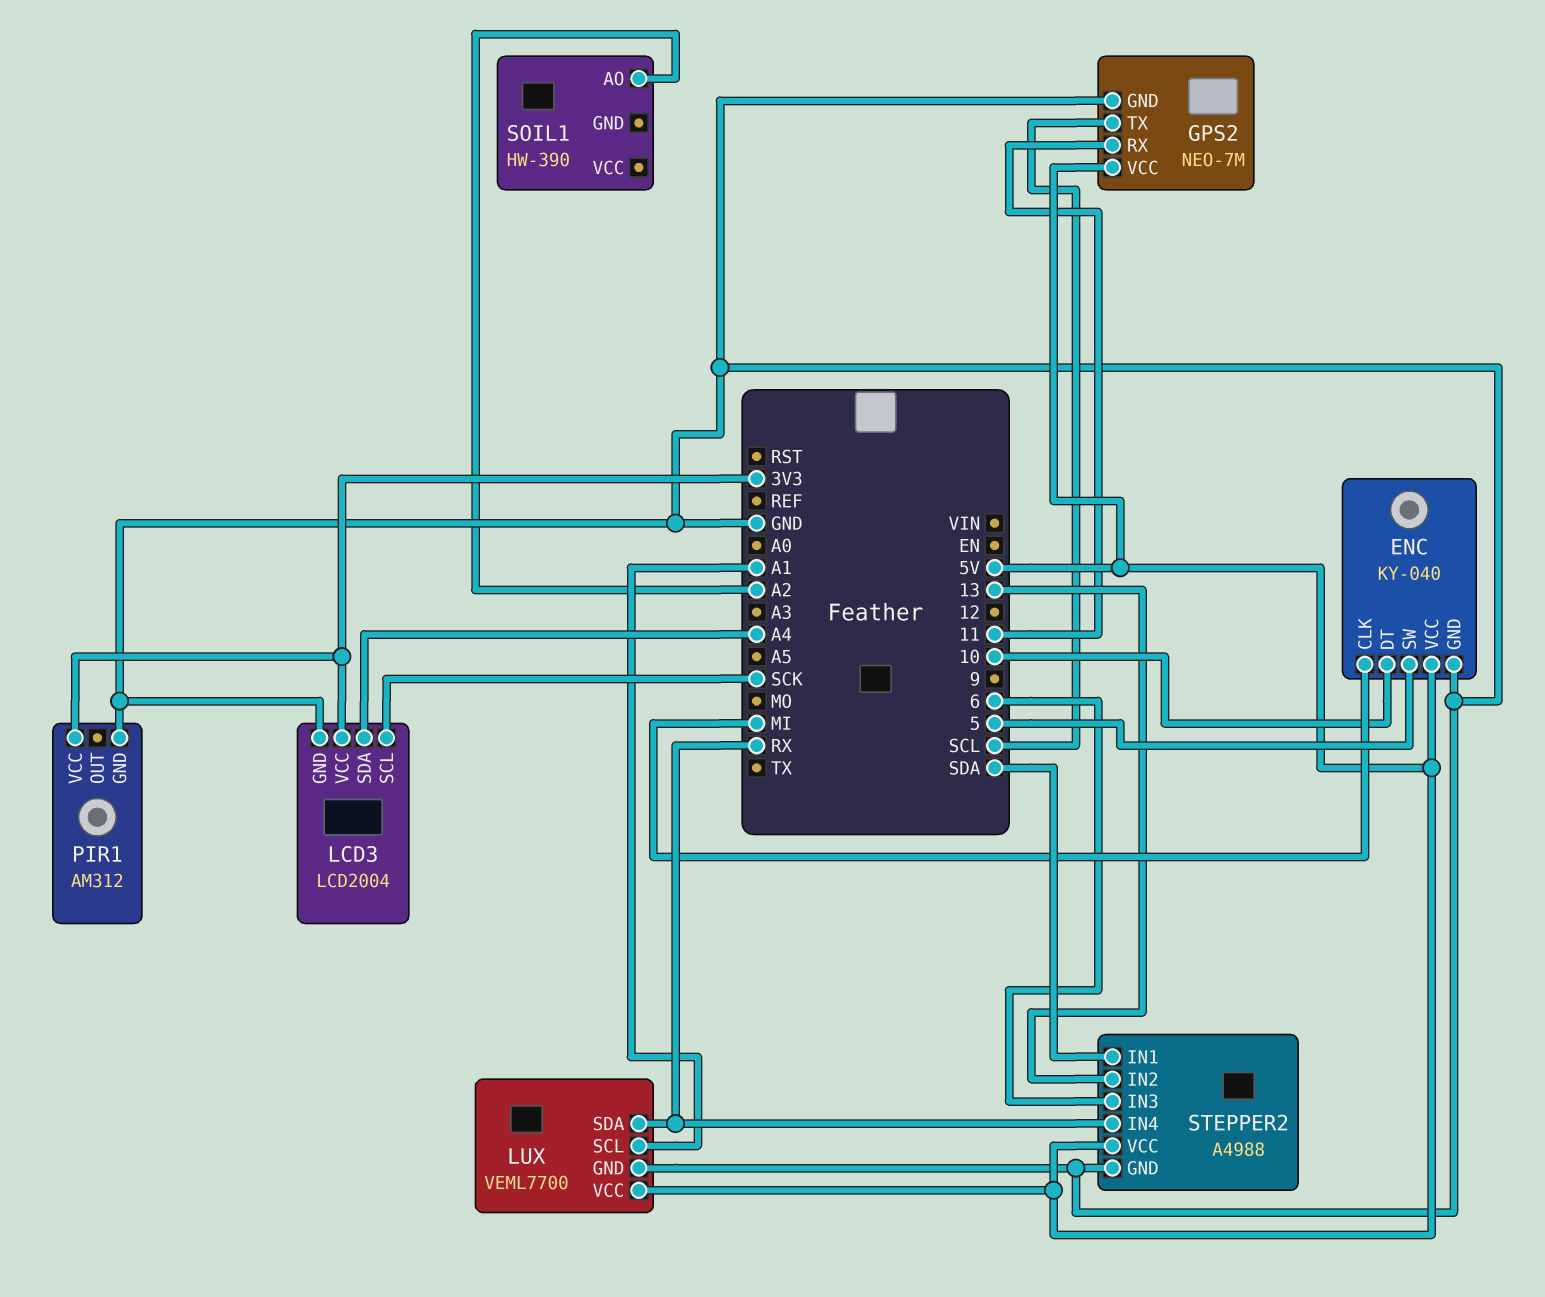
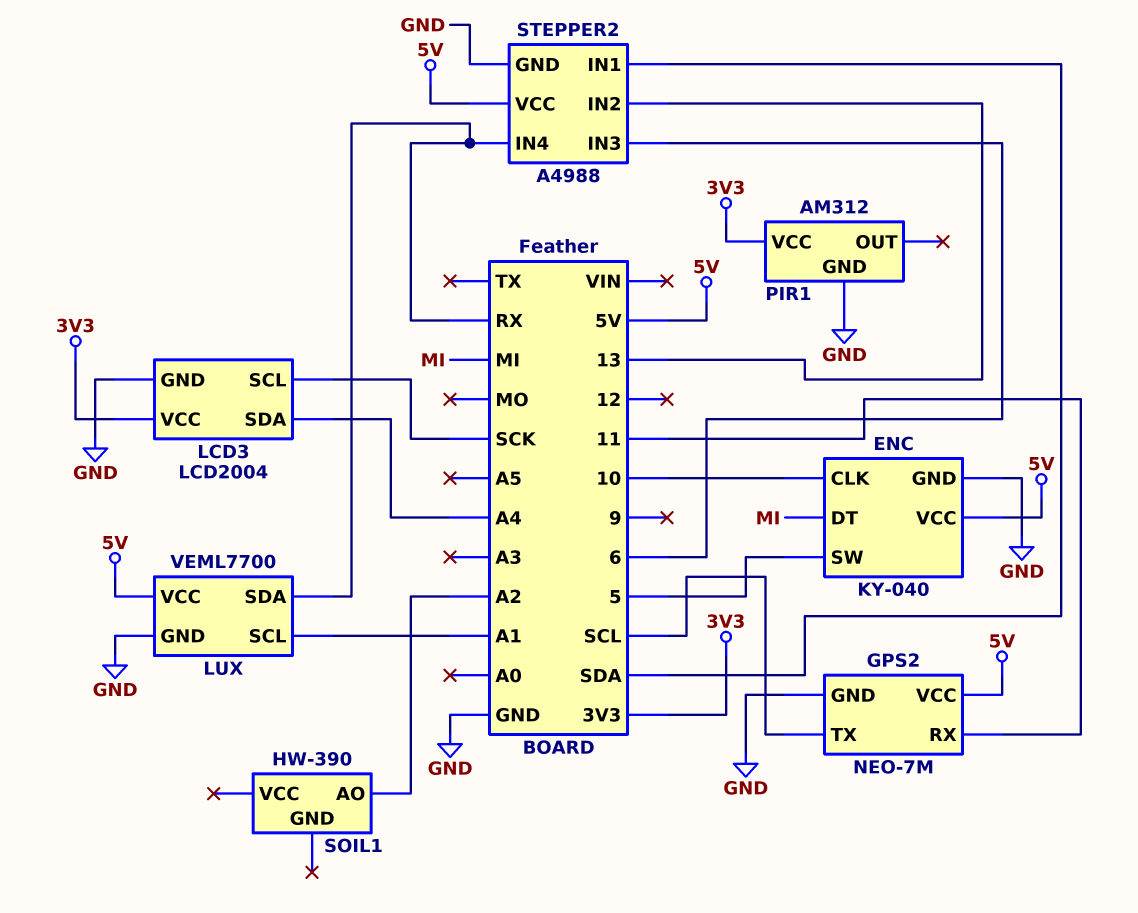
ENC pin CLK: MI -> 10
ENC pin DT: 10 -> MI

